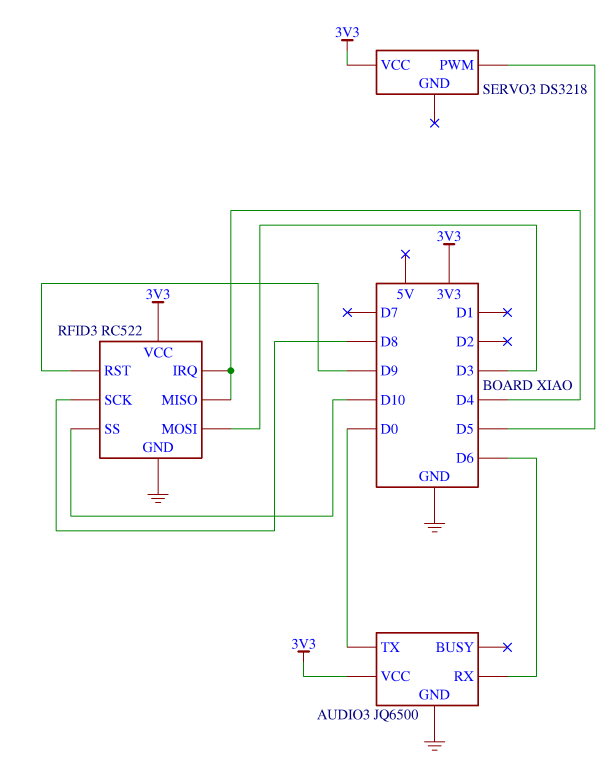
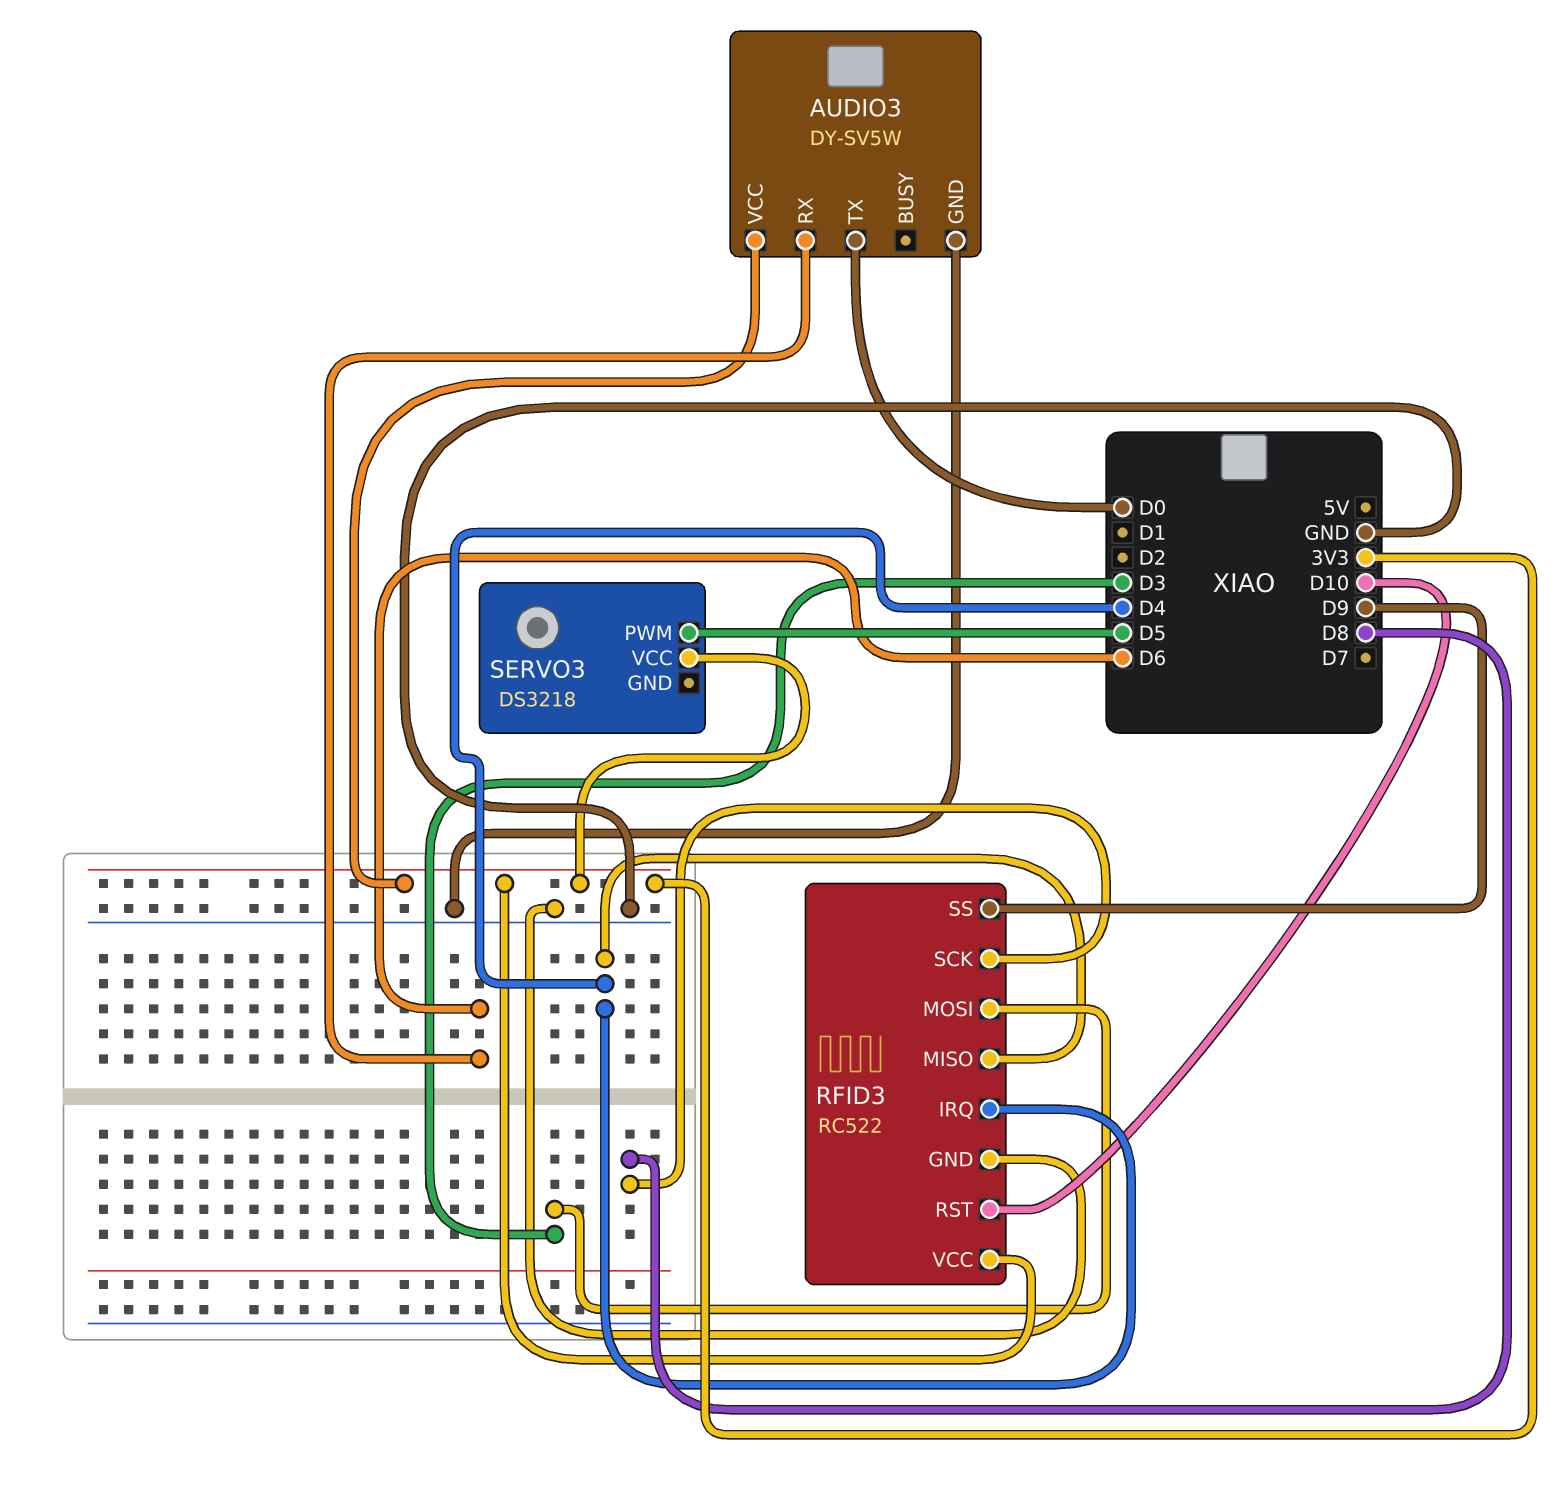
AUDIO3: JQ6500 -> DY-SV5W
RFID3 pin RST: D9 -> D10
RFID3 pin SS: D10 -> D9

